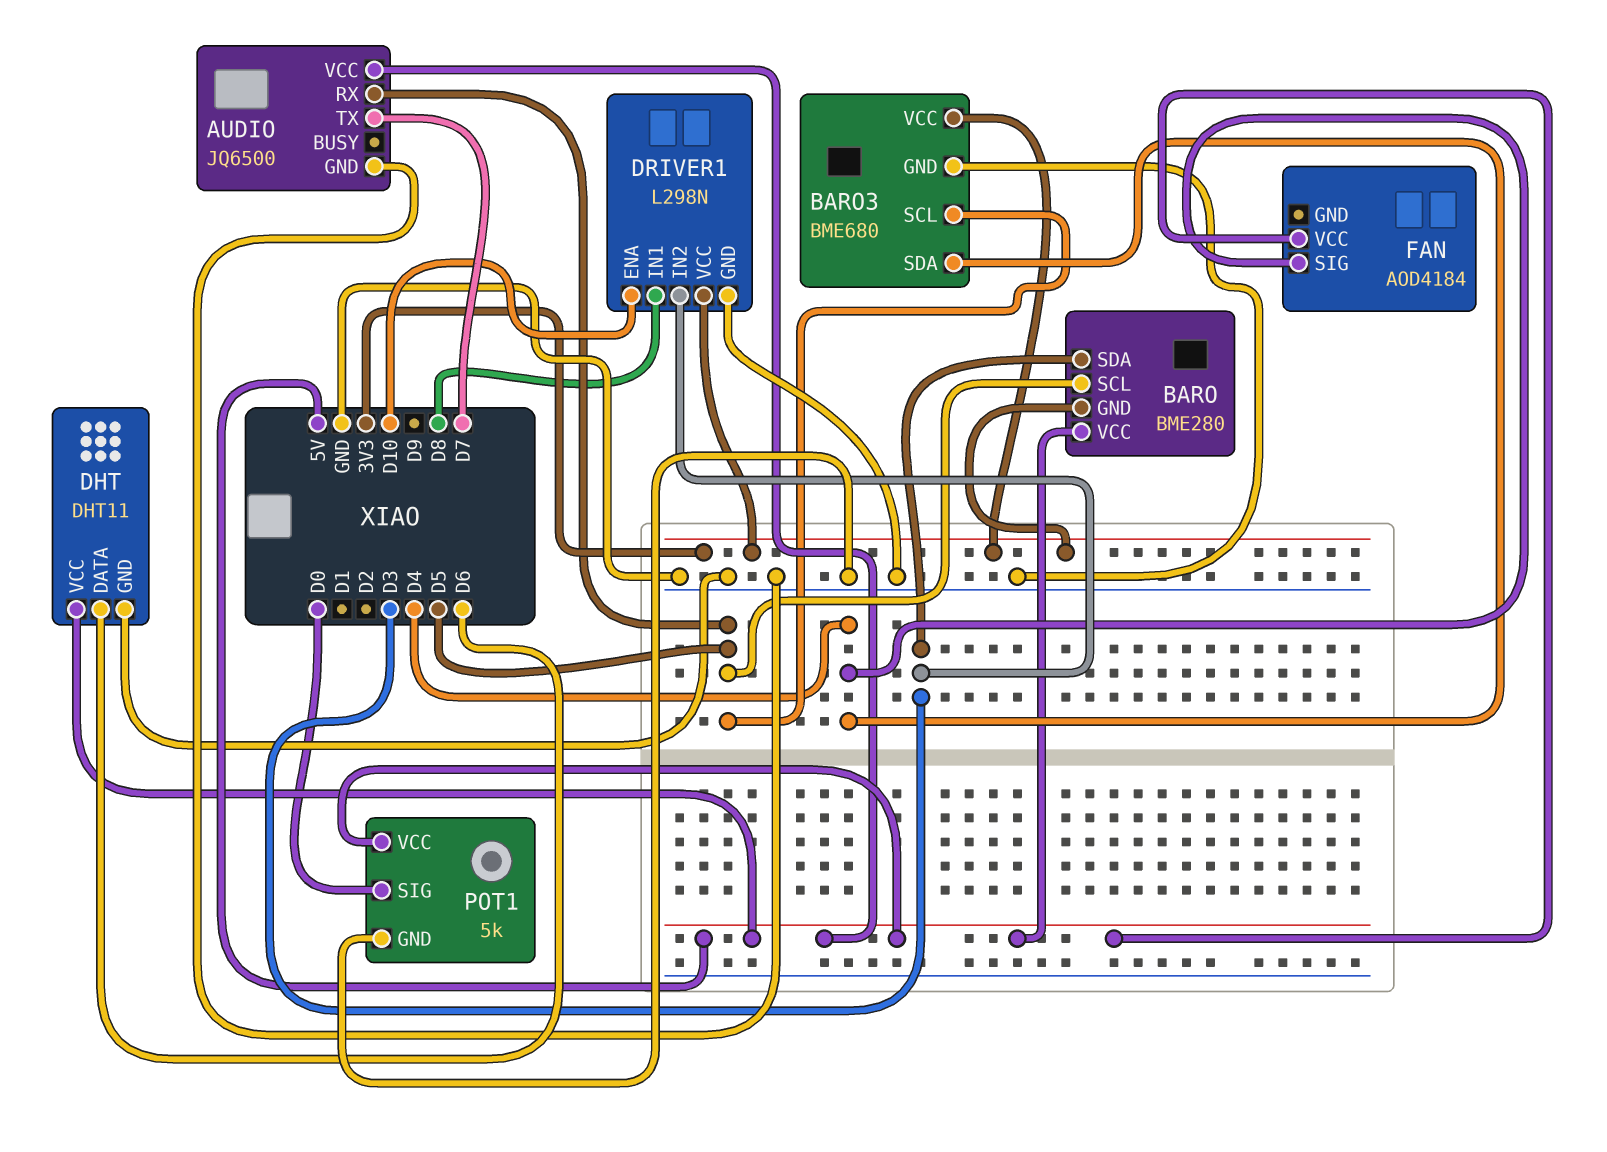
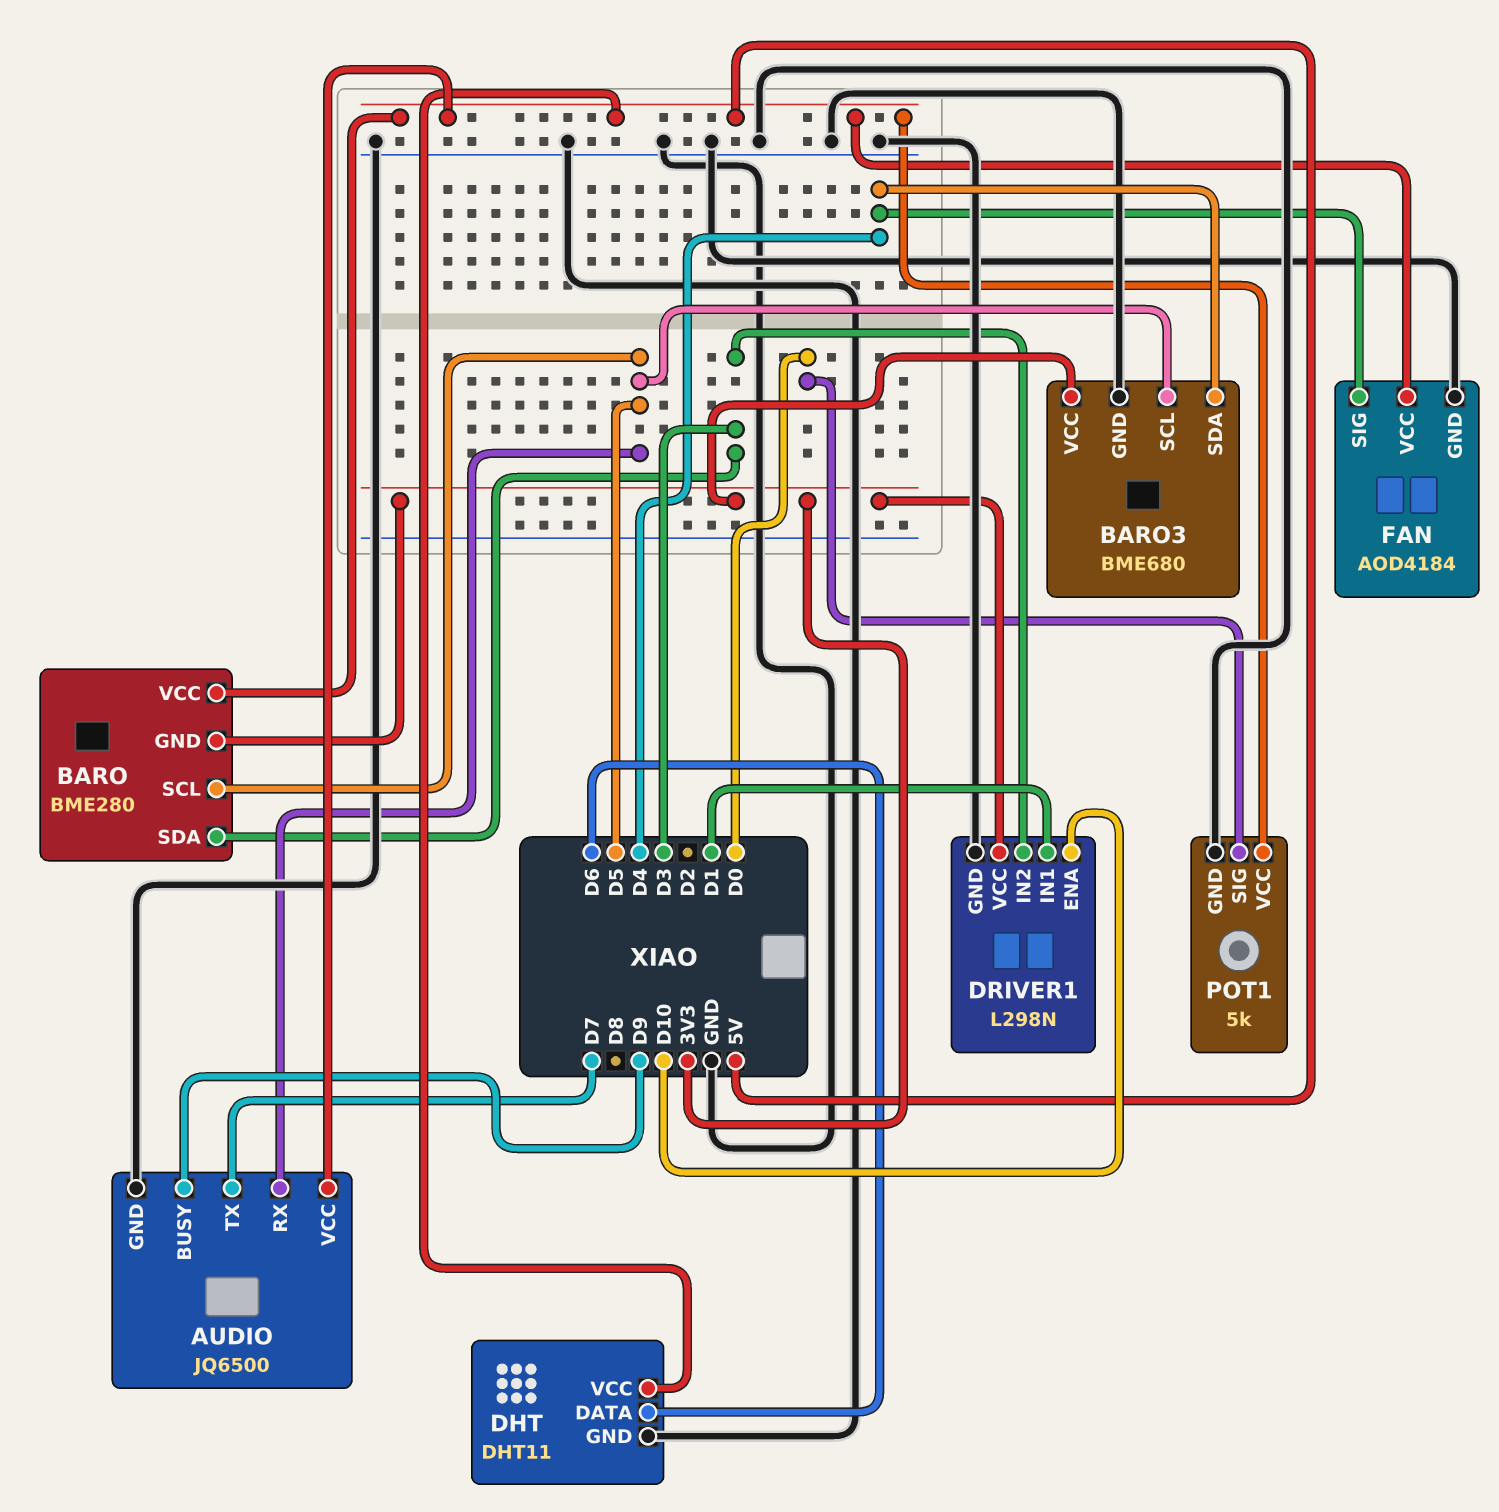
AUDIO pin BUSY: none -> D9
DRIVER1 pin IN1: D8 -> D1
FAN pin GND: none -> GND

